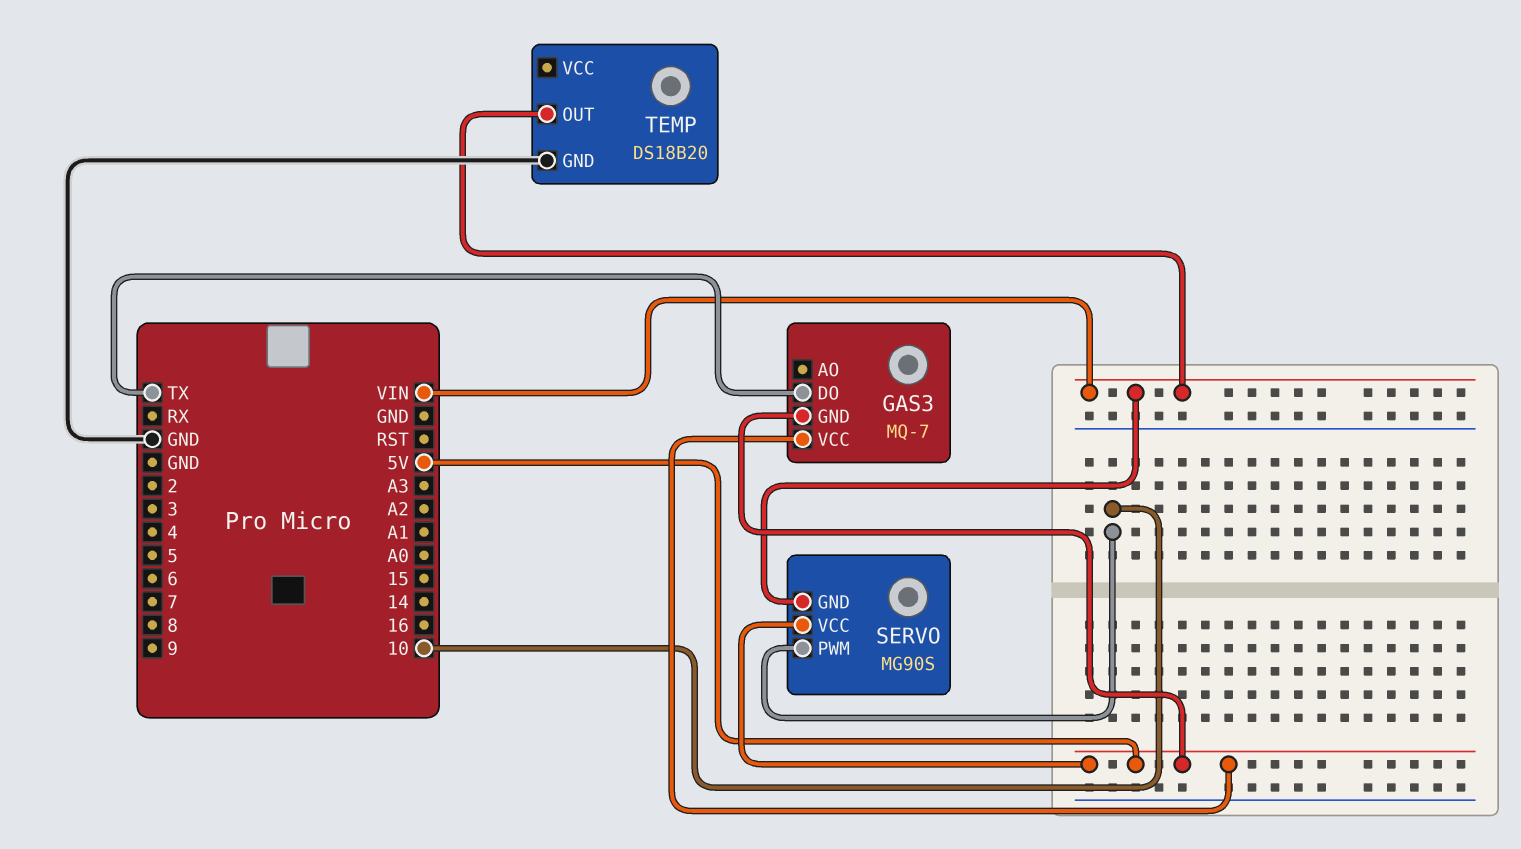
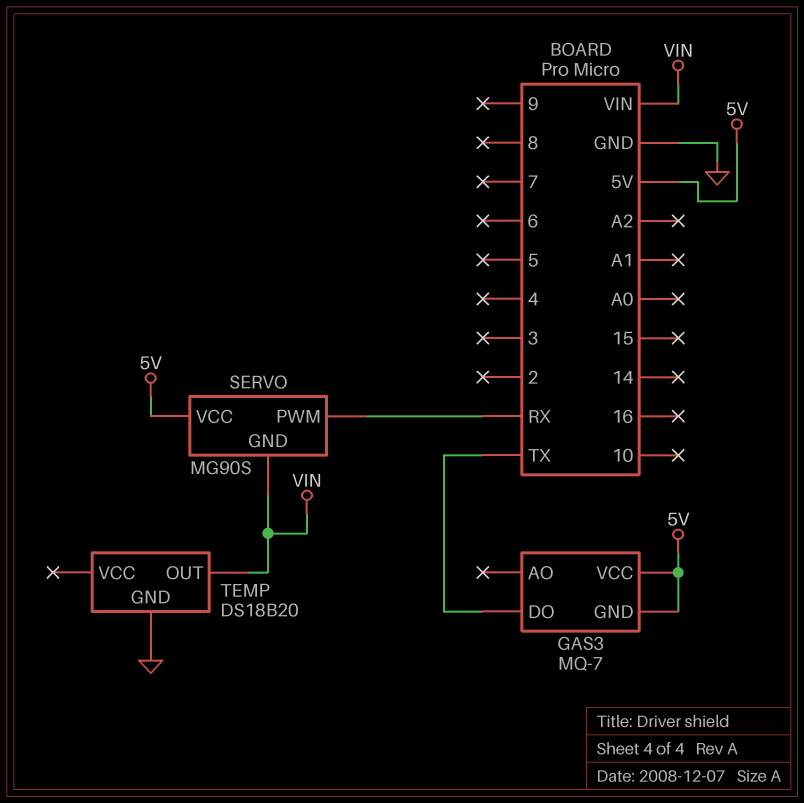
SERVO pin PWM: 10 -> RX

